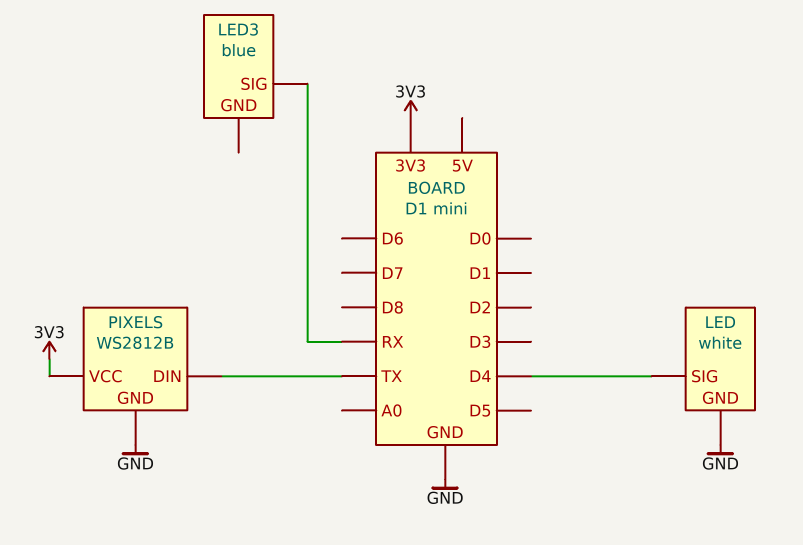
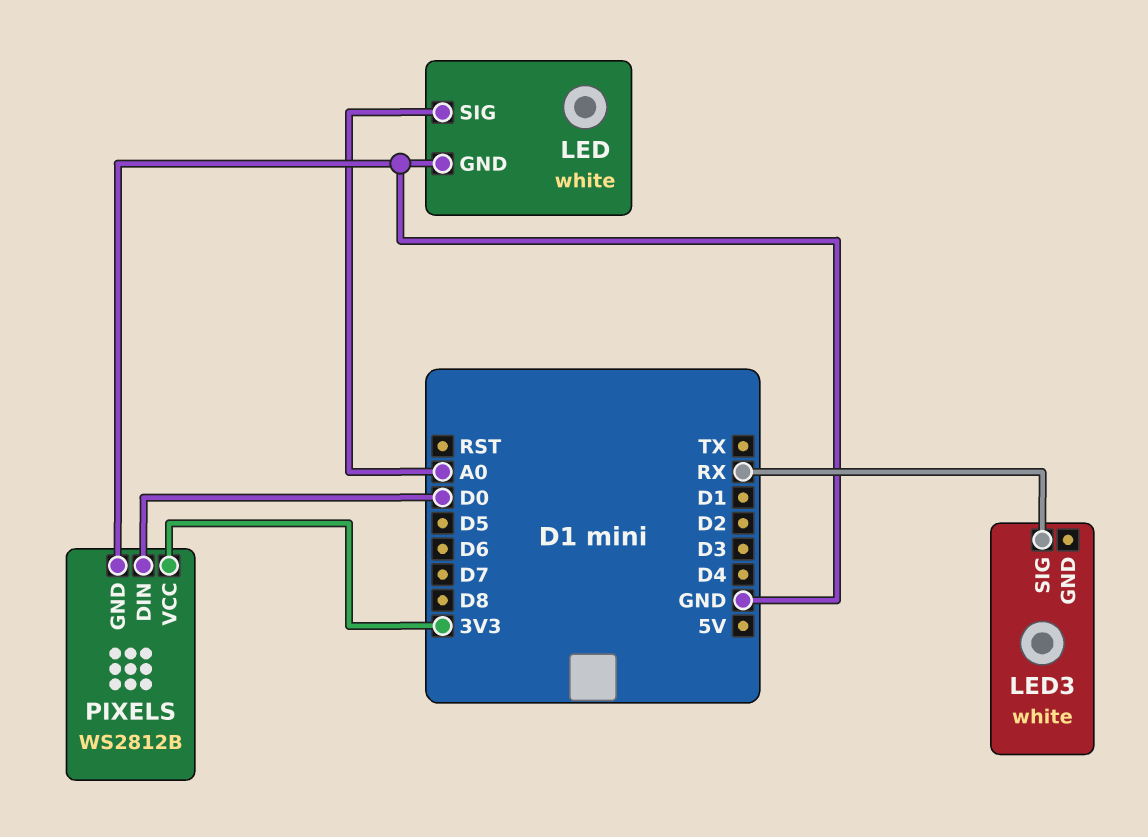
LED pin SIG: D4 -> A0
LED3: blue -> white
PIXELS pin DIN: TX -> D0

